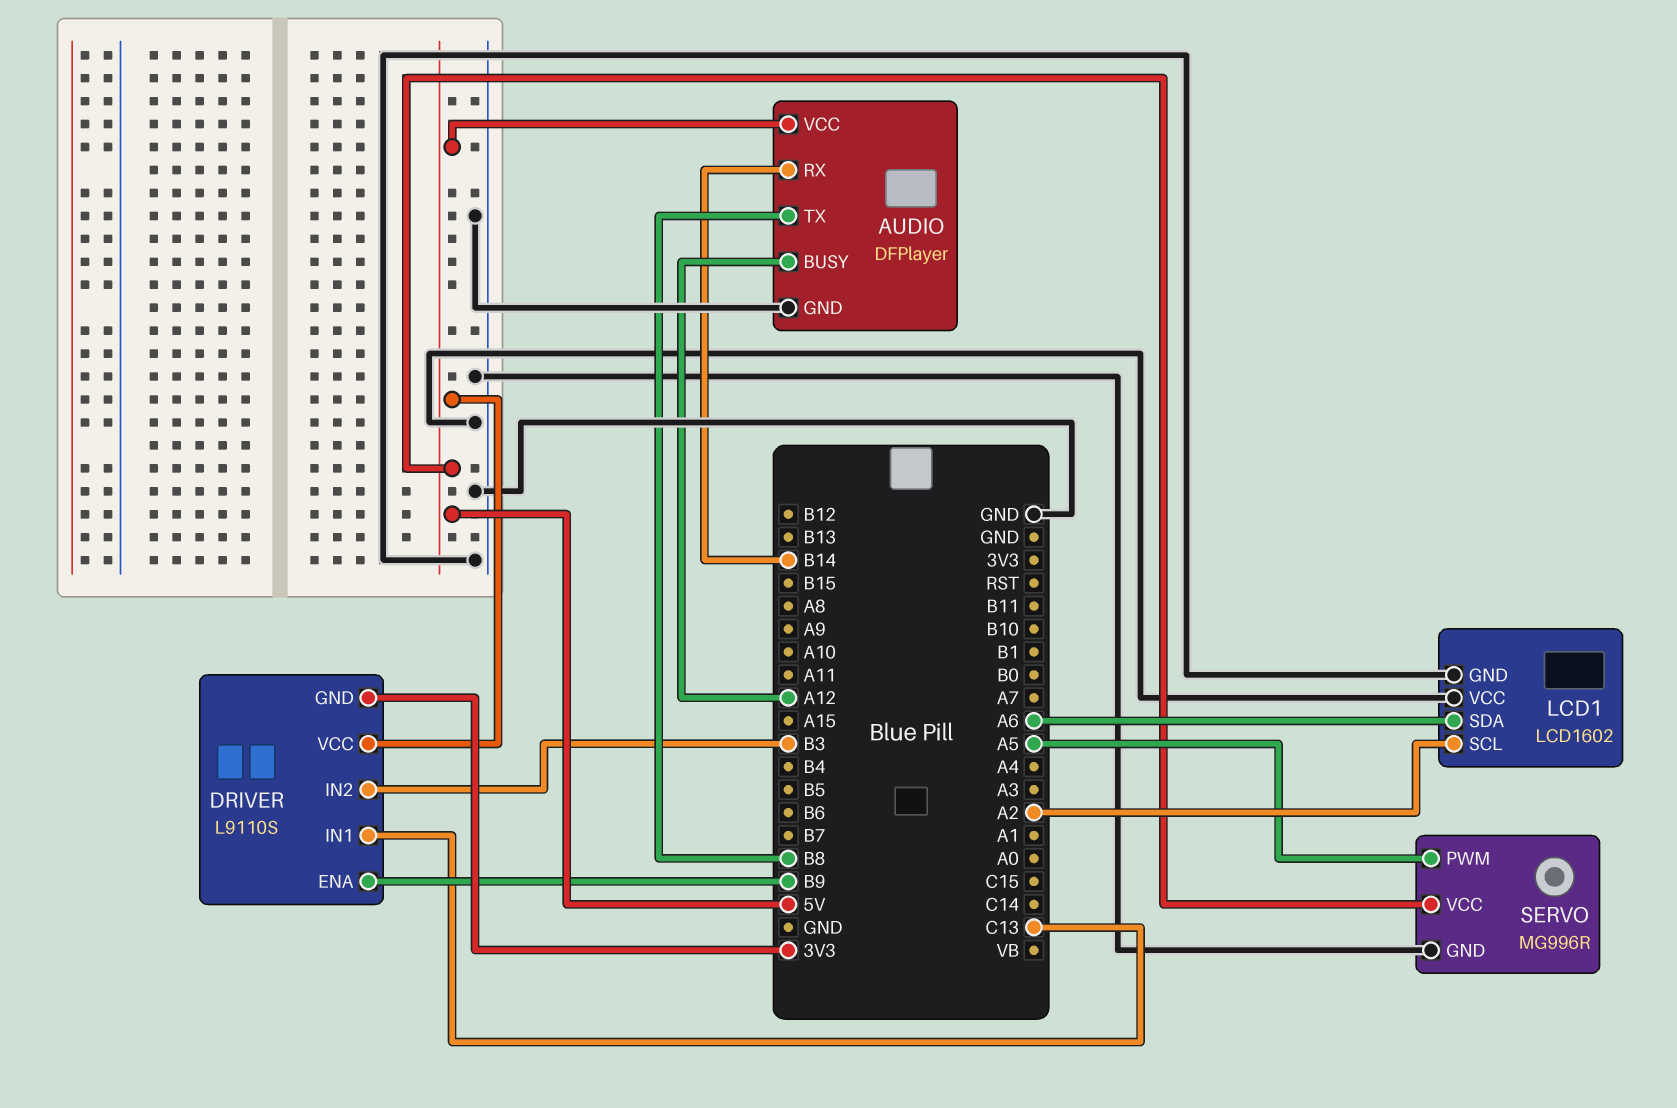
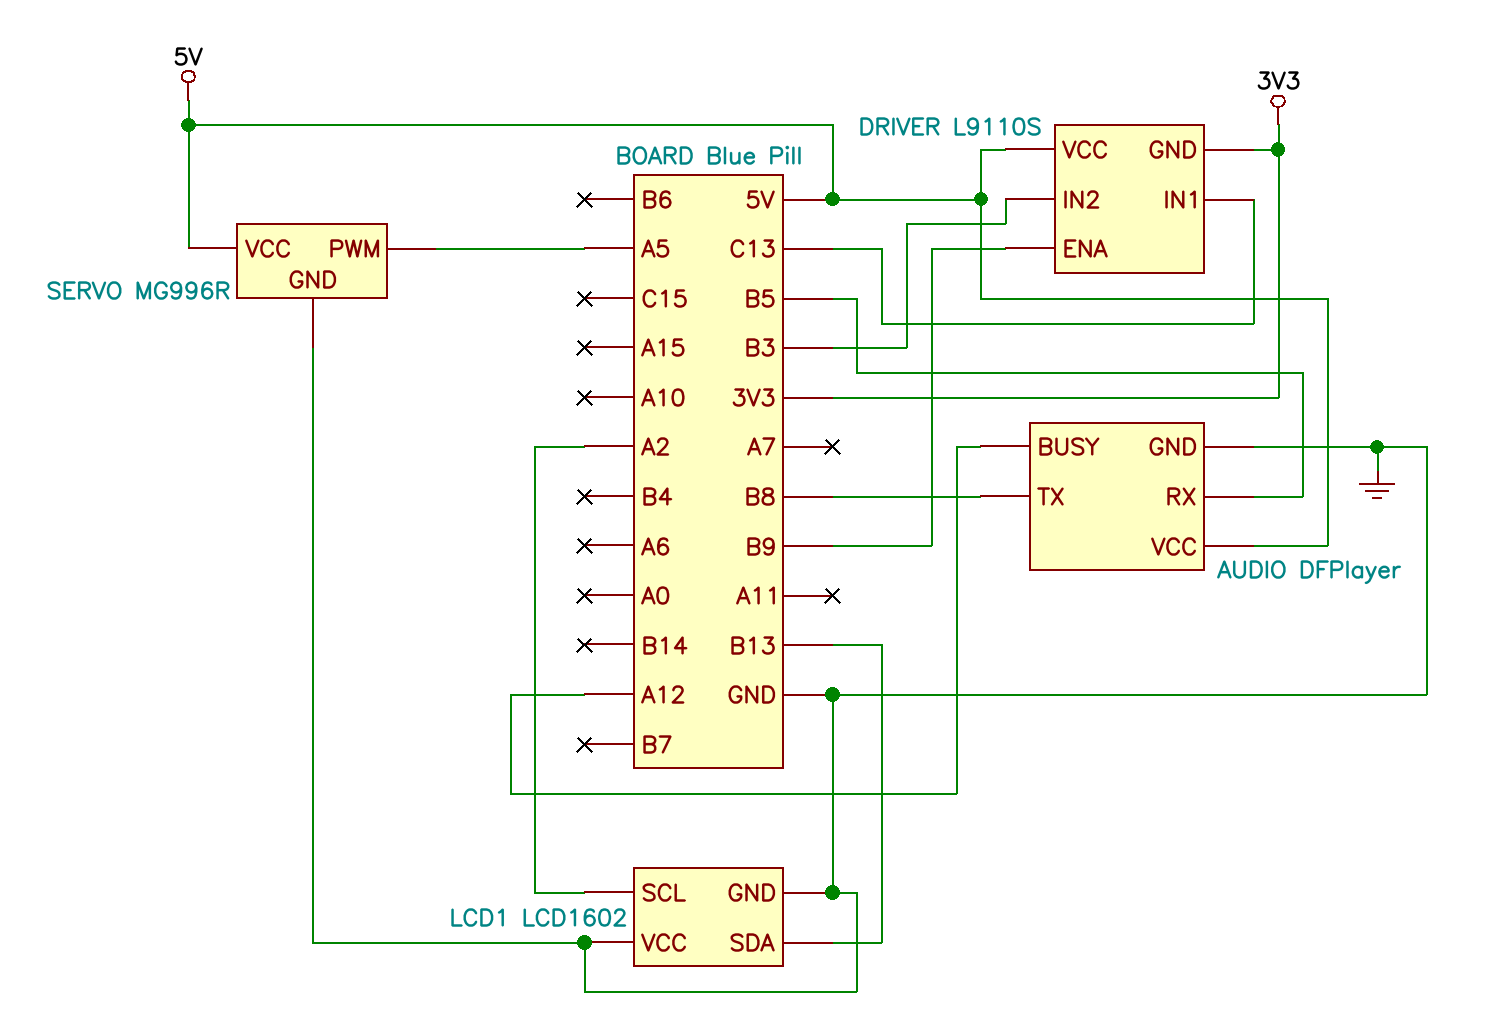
AUDIO pin RX: B14 -> B5
LCD1 pin SDA: A6 -> B13

